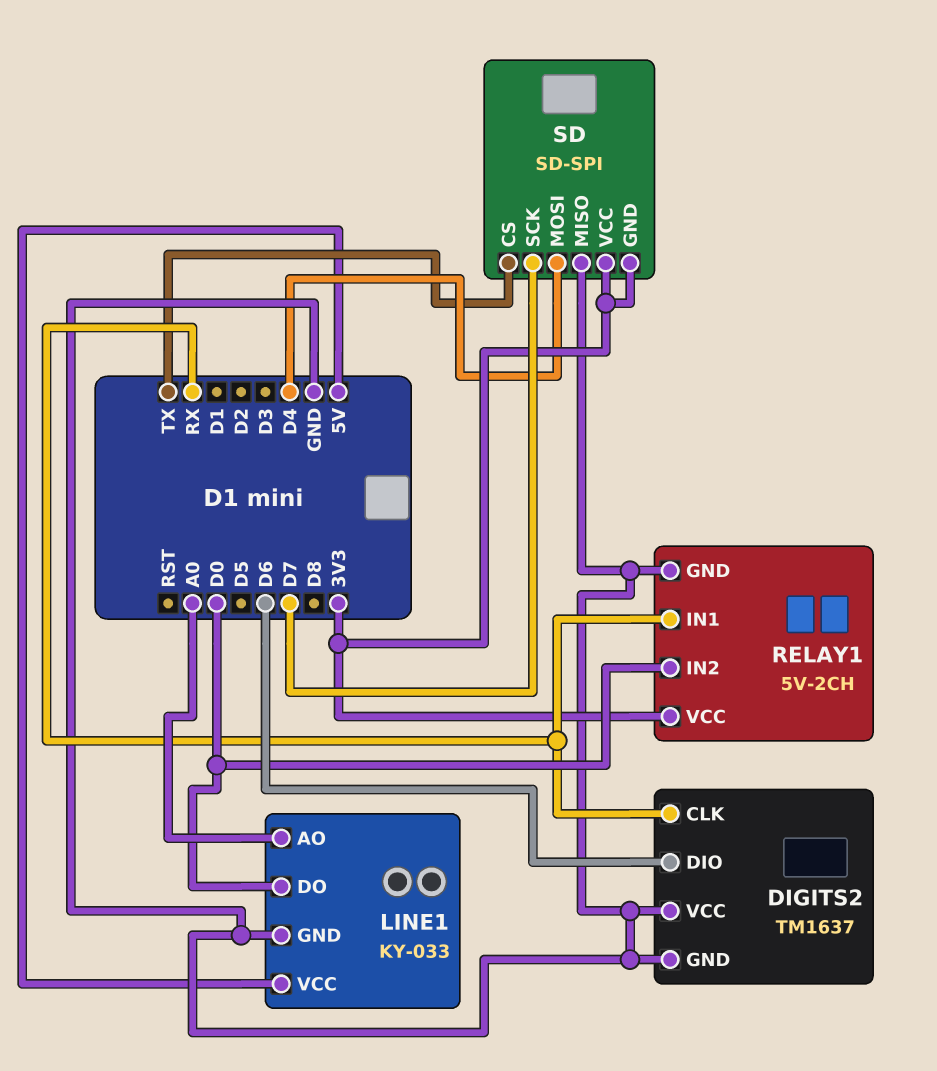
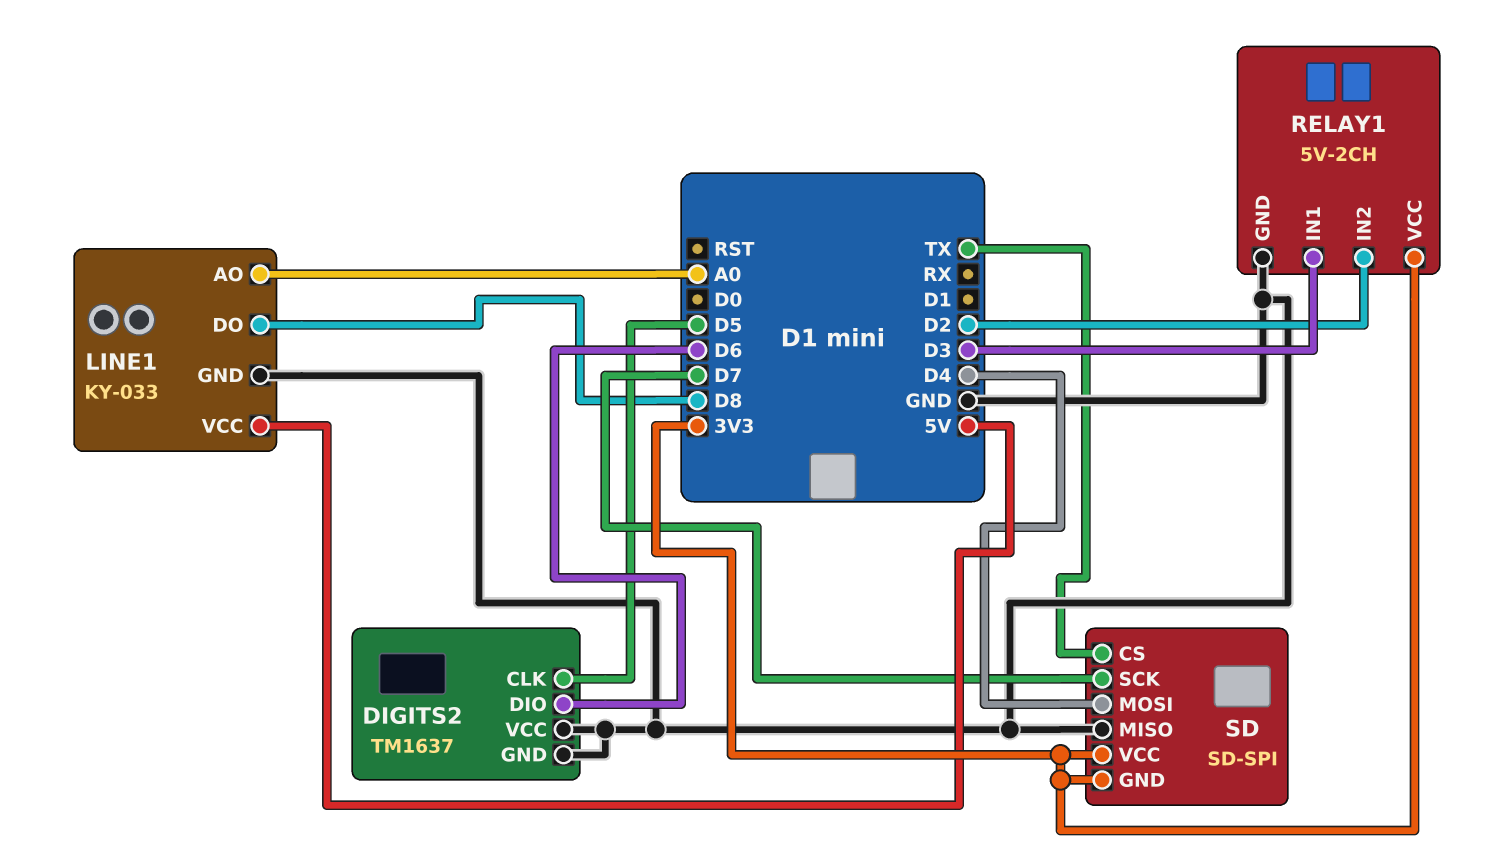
DIGITS2 pin CLK: RX -> D5
LINE1 pin DO: D0 -> D8
RELAY1 pin IN1: RX -> D3
RELAY1 pin IN2: D0 -> D2

